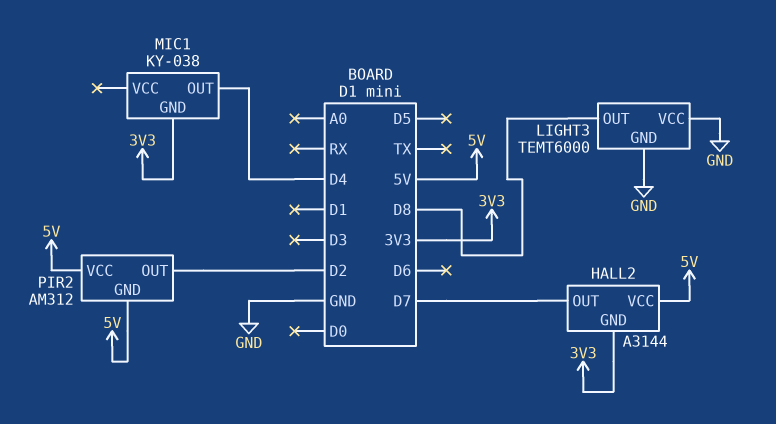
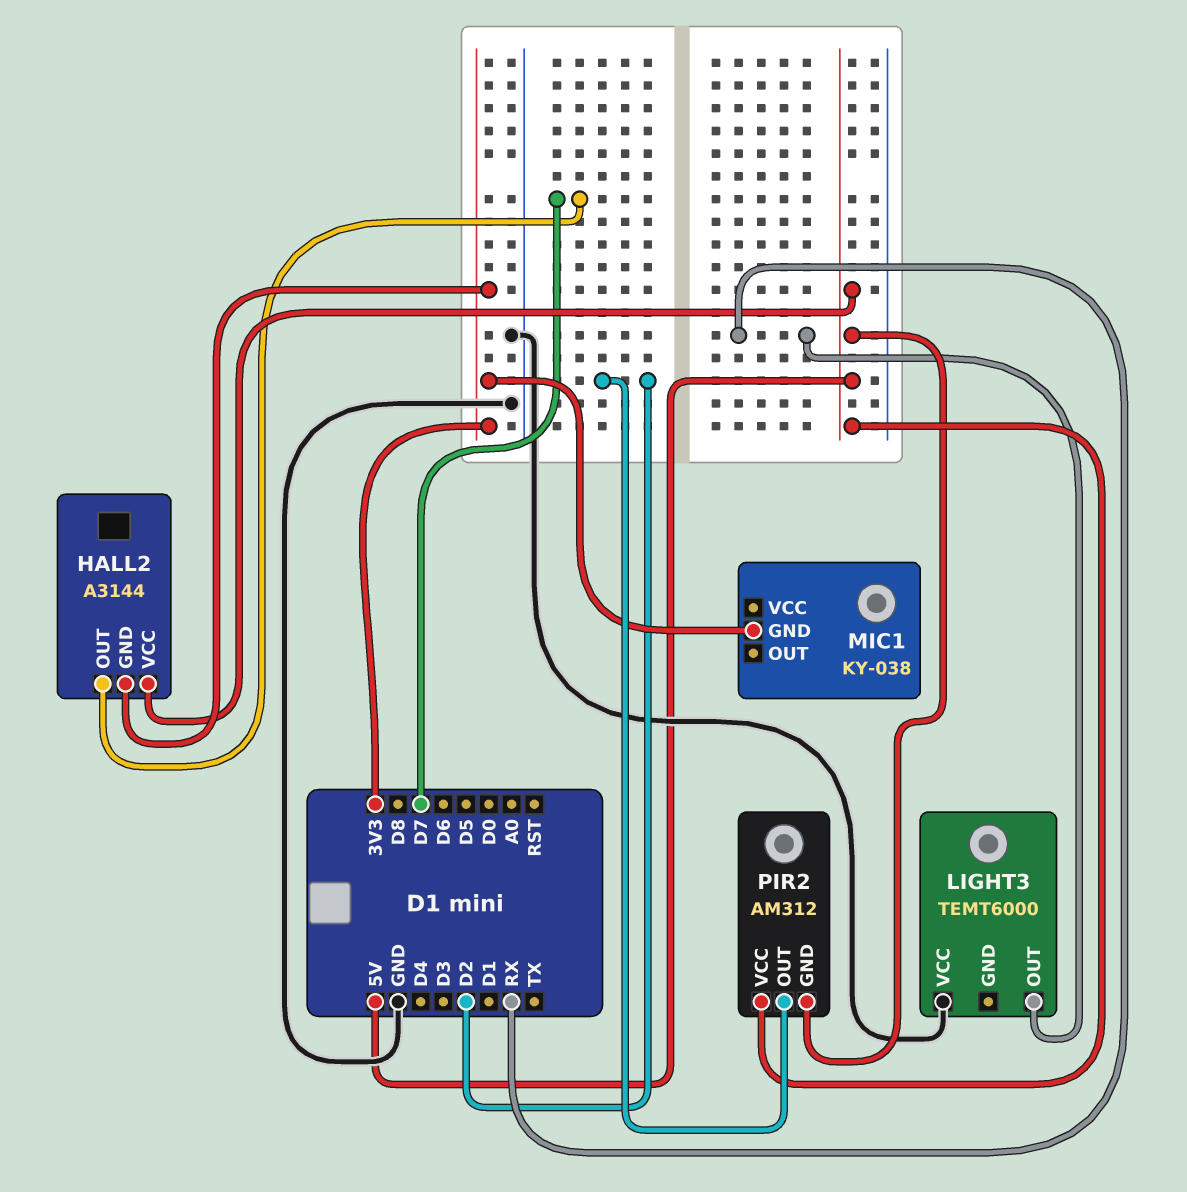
LIGHT3 pin GND: GND -> none
LIGHT3 pin OUT: D8 -> RX
MIC1 pin OUT: D4 -> none

